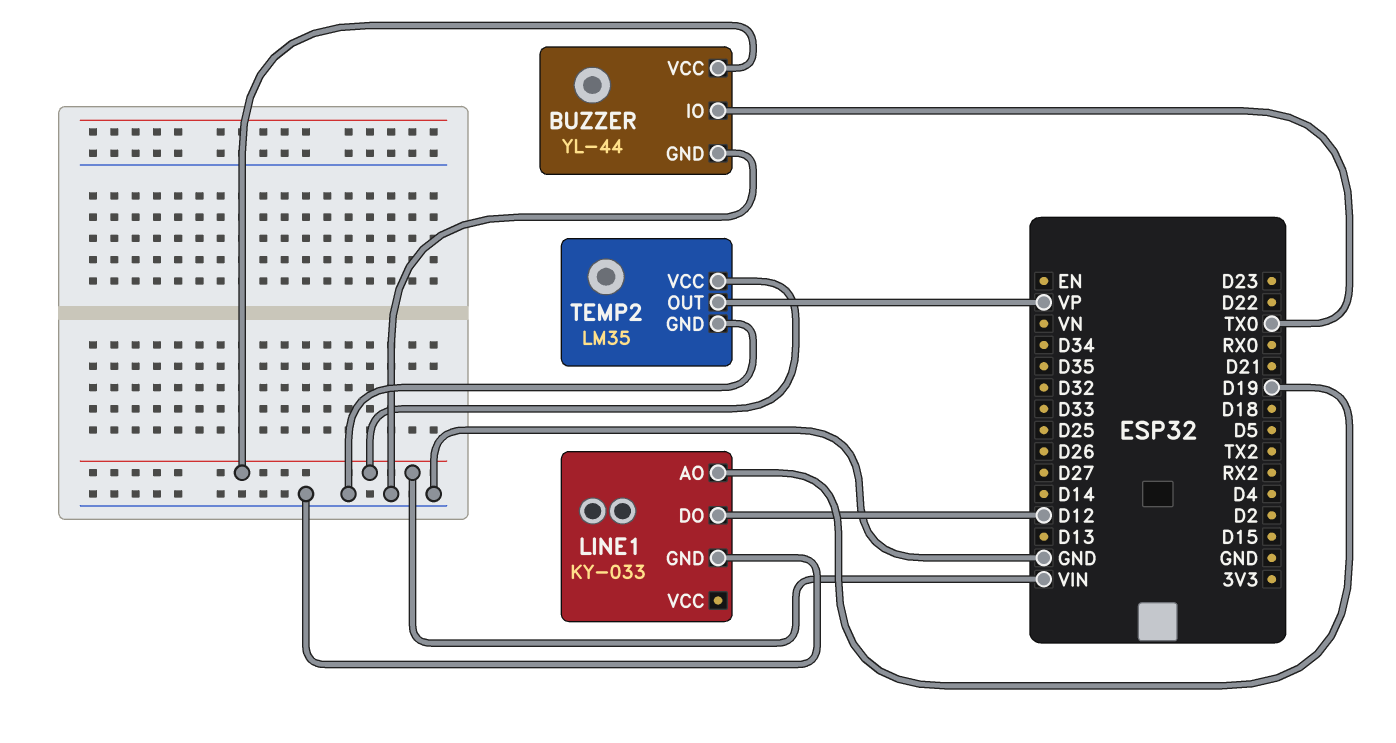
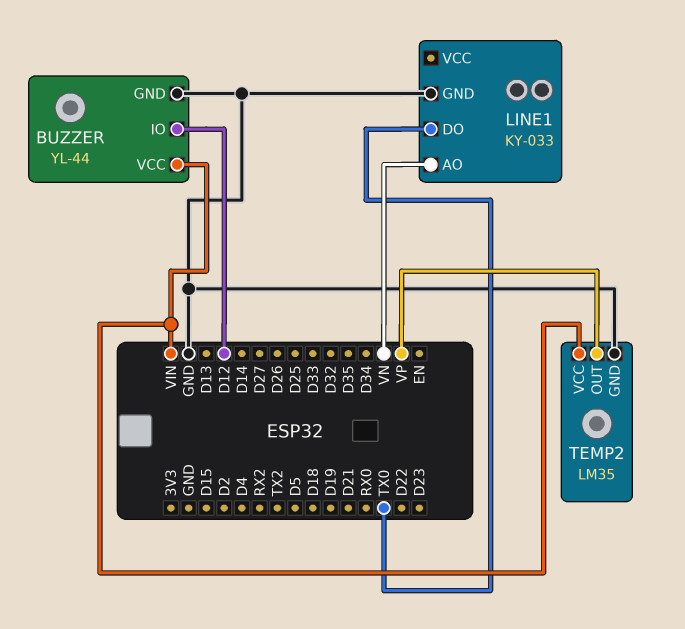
BUZZER pin IO: TX0 -> D12
LINE1 pin AO: D19 -> VN
LINE1 pin DO: D12 -> TX0

